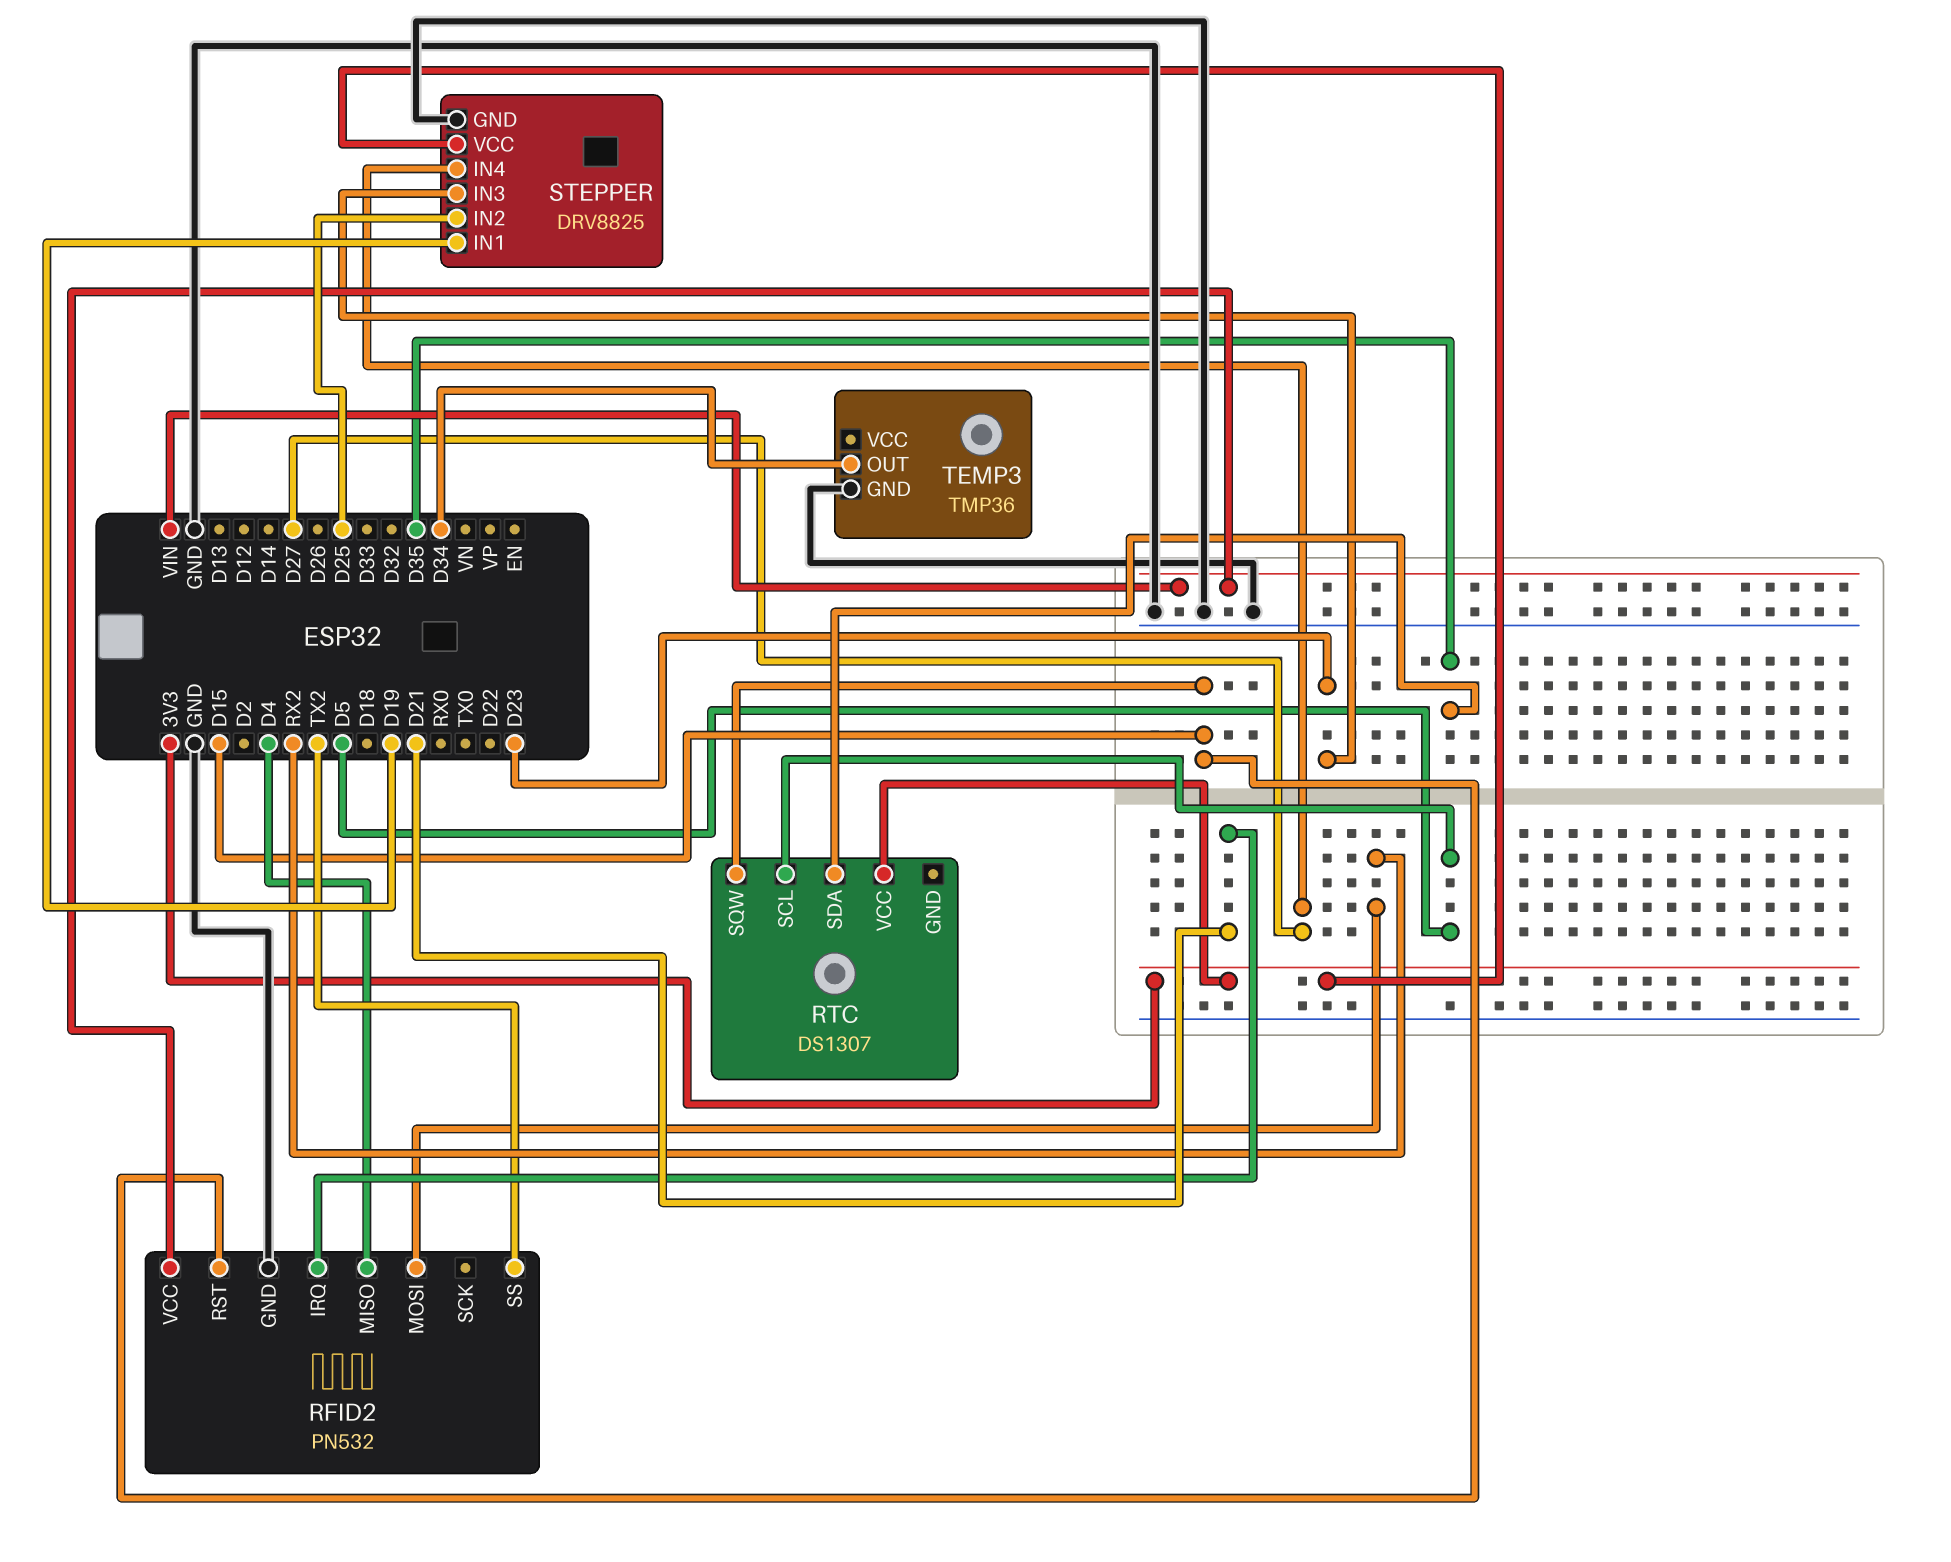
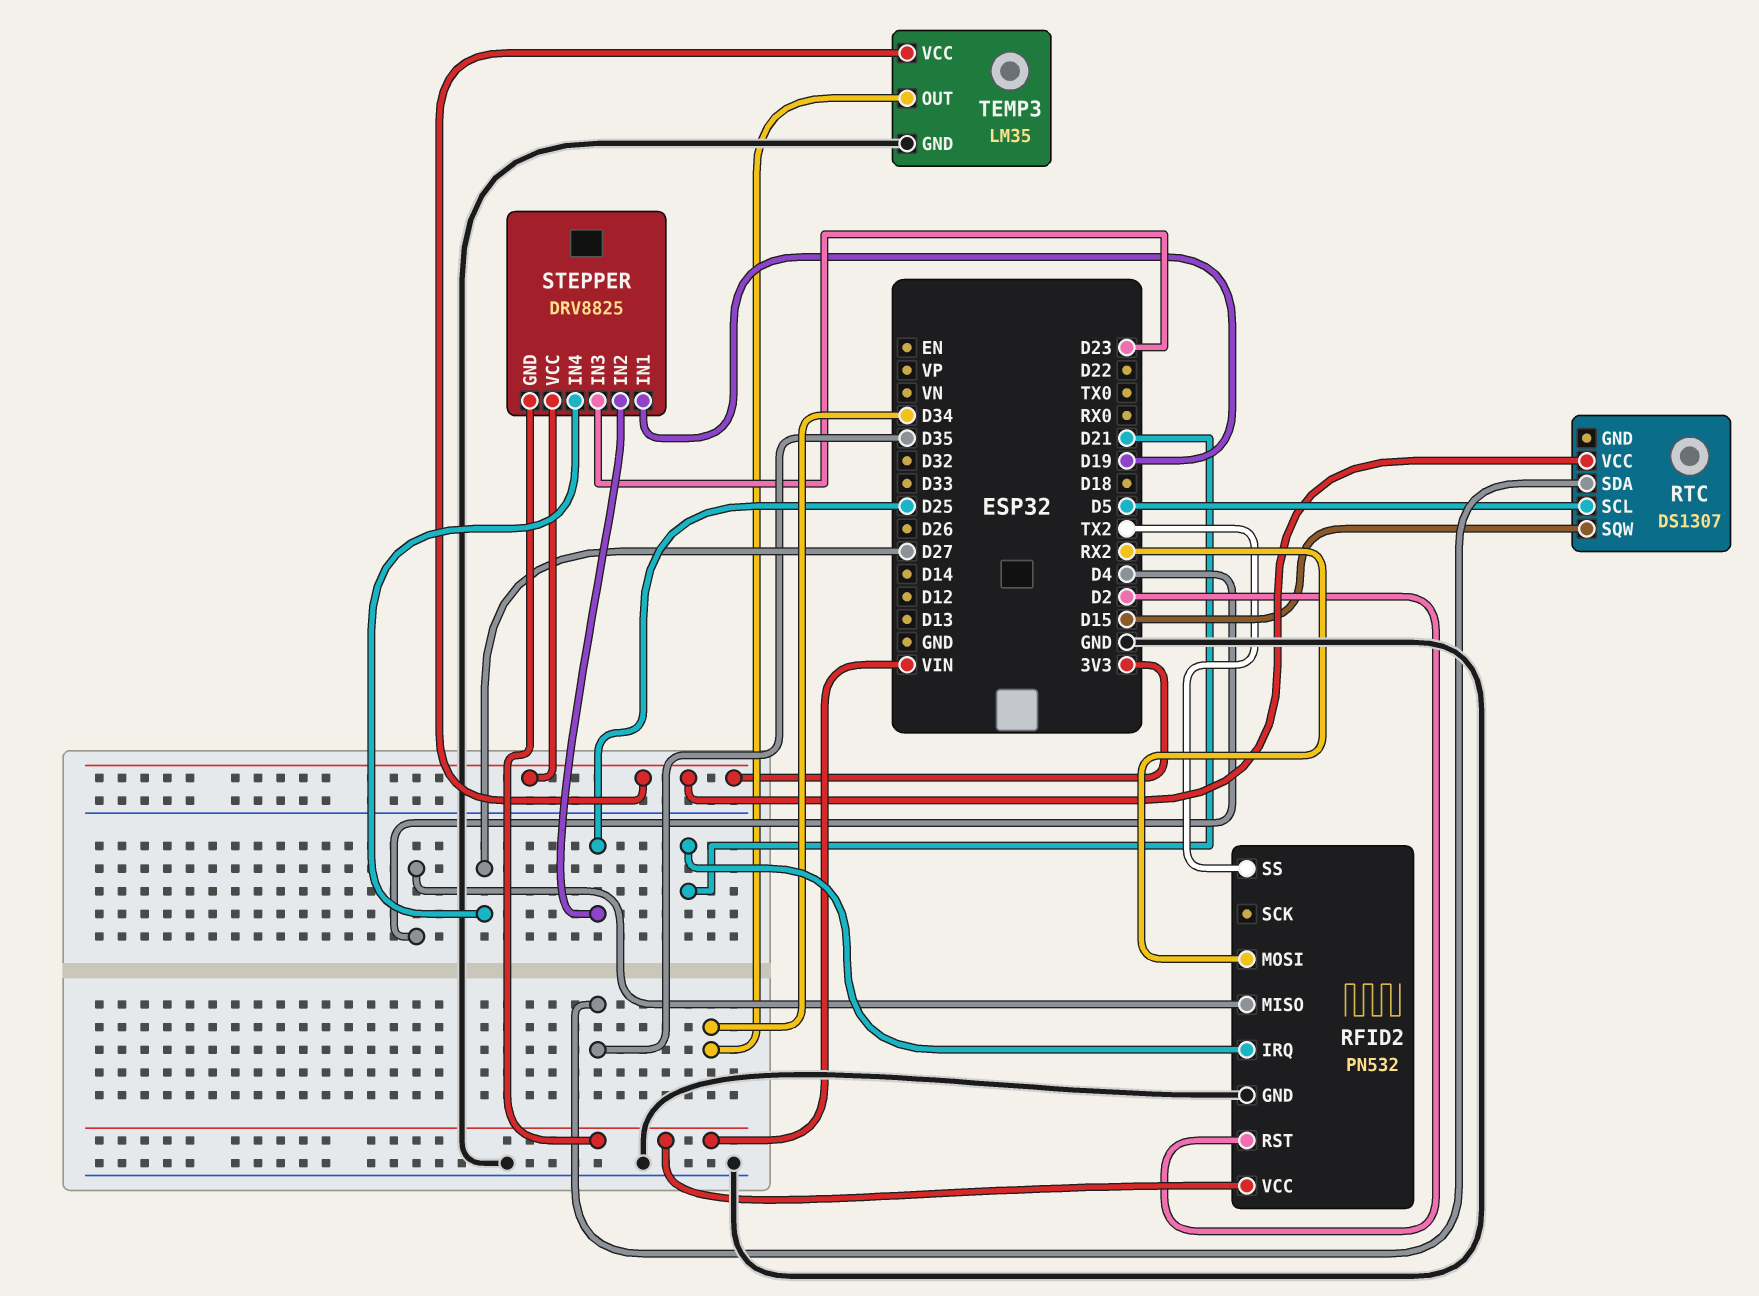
RFID2 pin RST: D15 -> D2
STEPPER pin GND: GND -> VIN
TEMP3: TMP36 -> LM35
TEMP3 pin VCC: none -> 3V3

